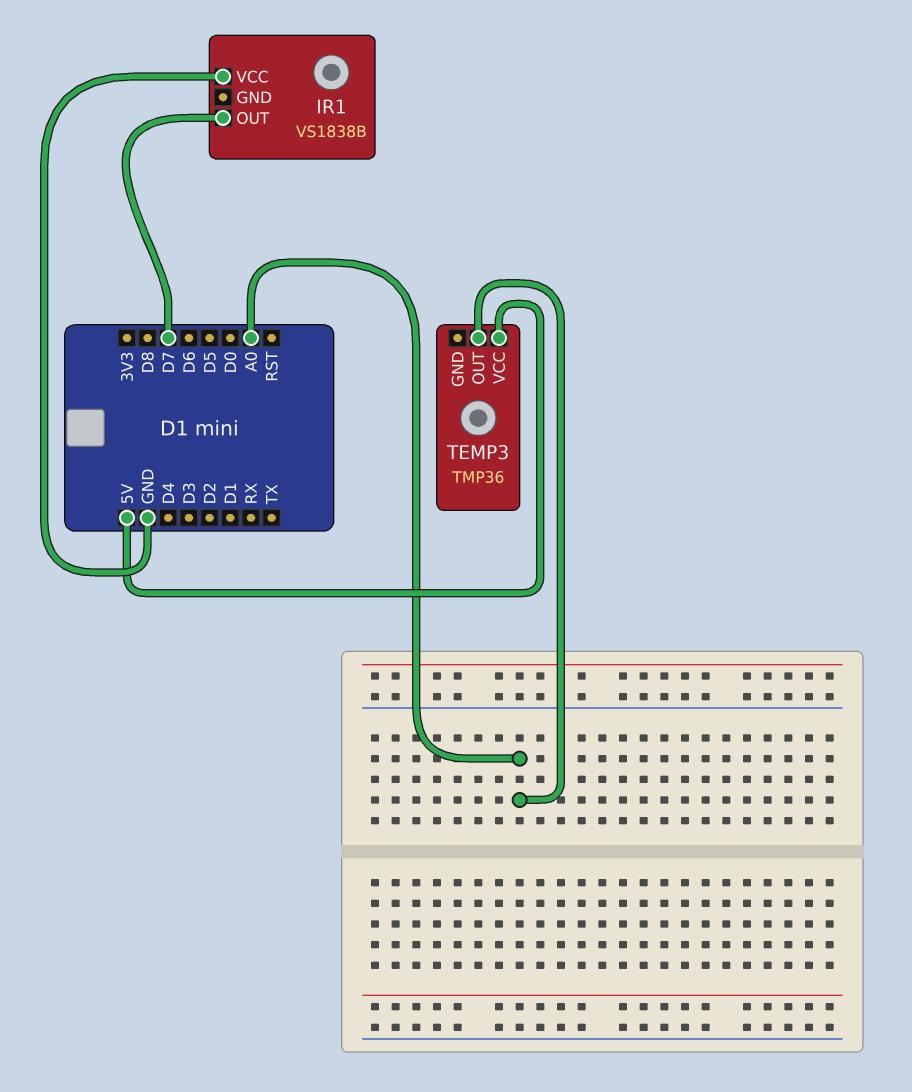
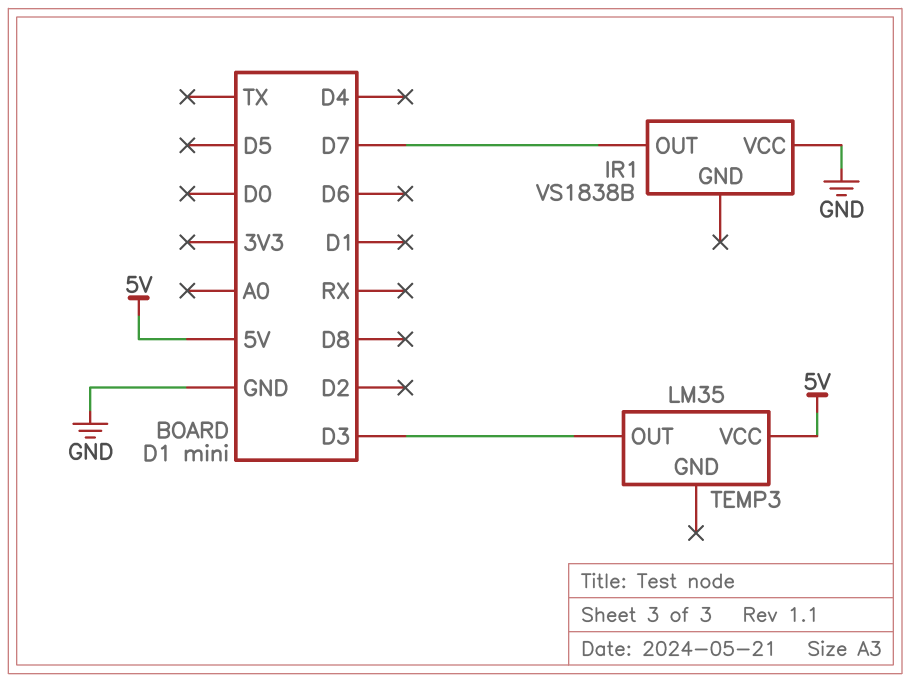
TEMP3: TMP36 -> LM35
TEMP3 pin OUT: A0 -> D3

